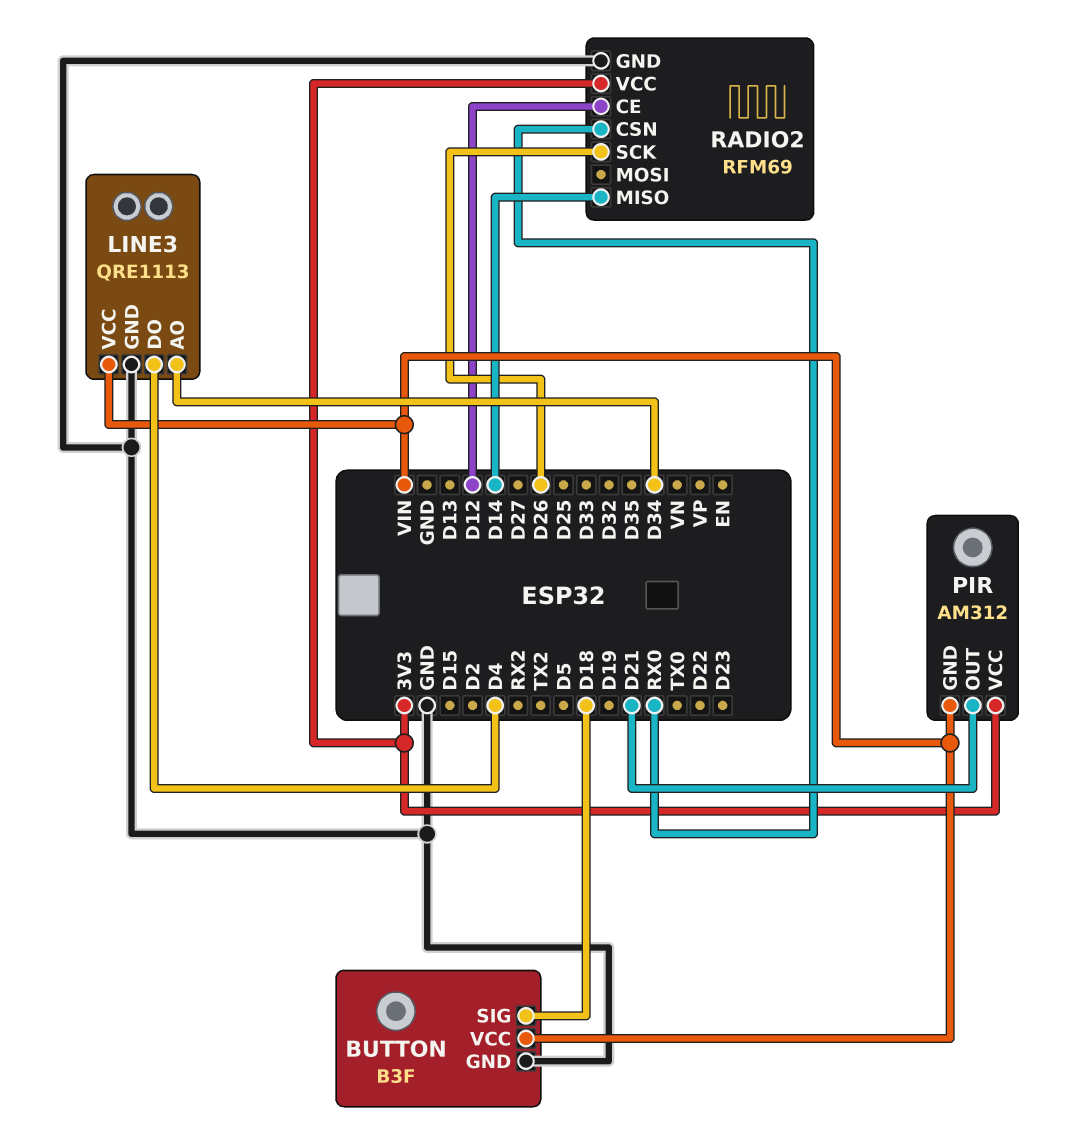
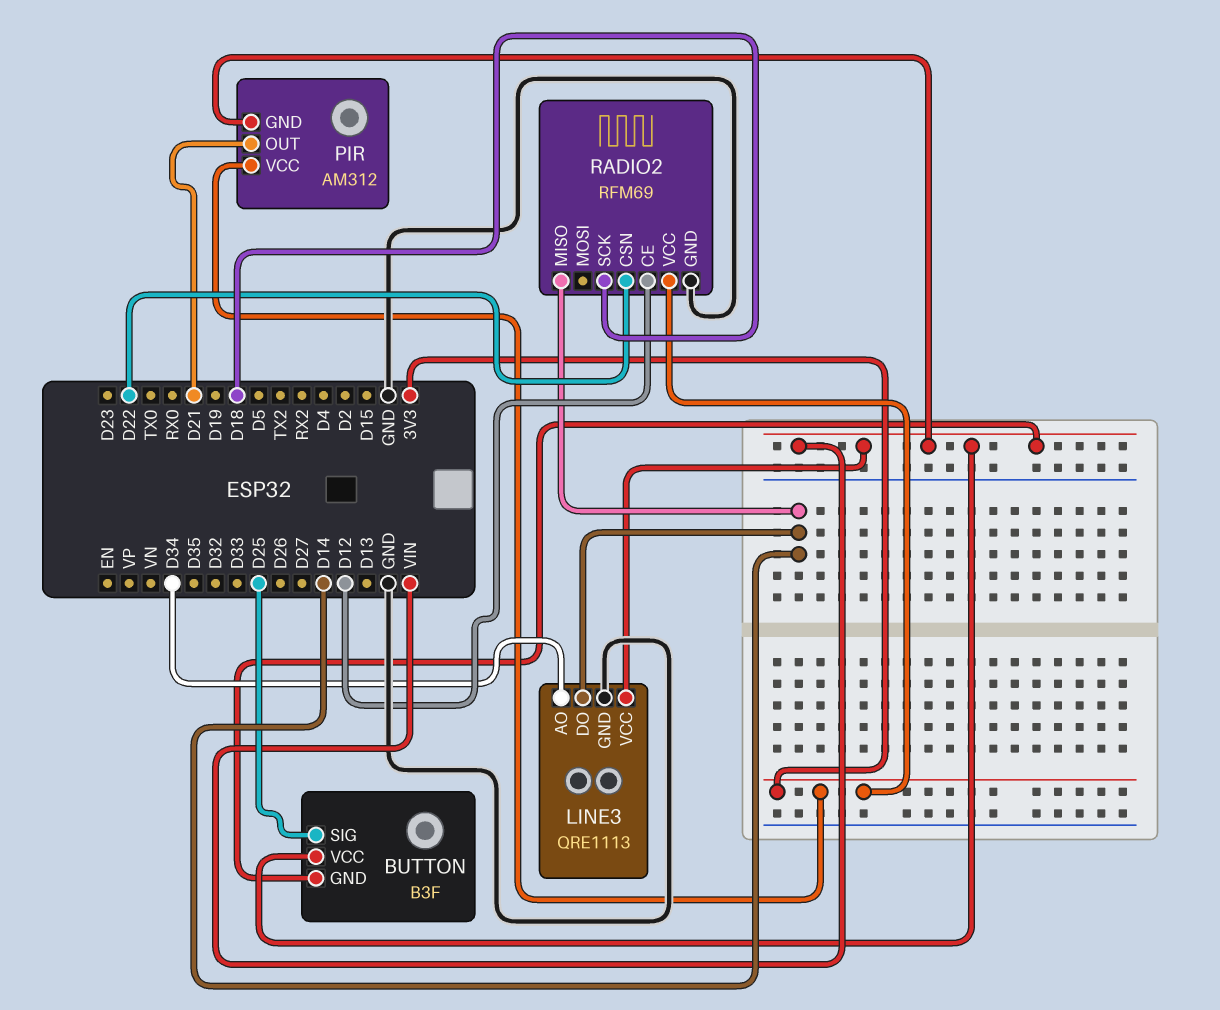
BUTTON pin GND: GND -> VIN
BUTTON pin SIG: D18 -> D25
LINE3 pin DO: D4 -> D14
RADIO2 pin CSN: RX0 -> D22
RADIO2 pin SCK: D26 -> D18

